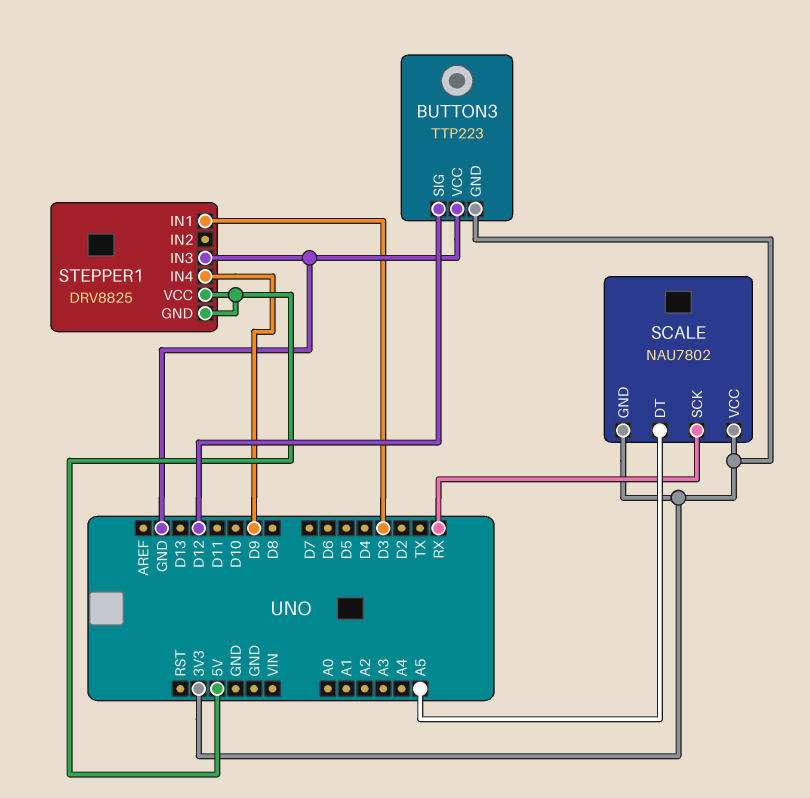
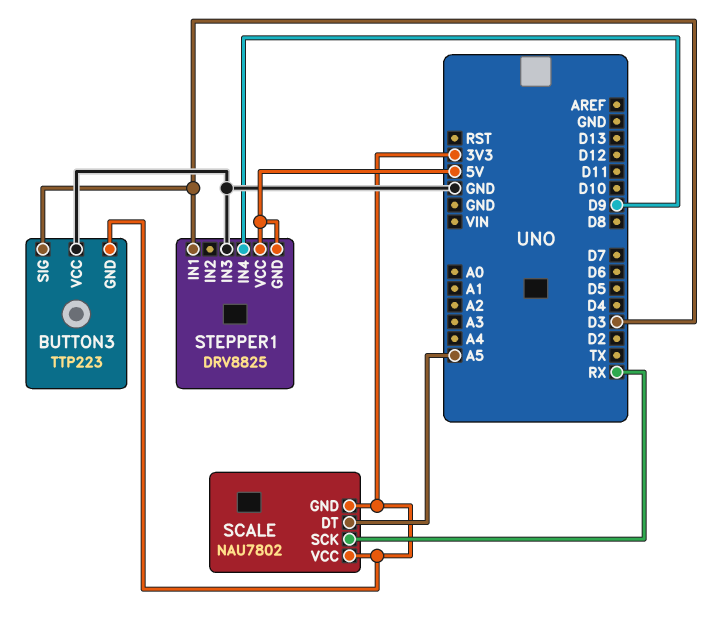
BUTTON3 pin SIG: D12 -> D3

